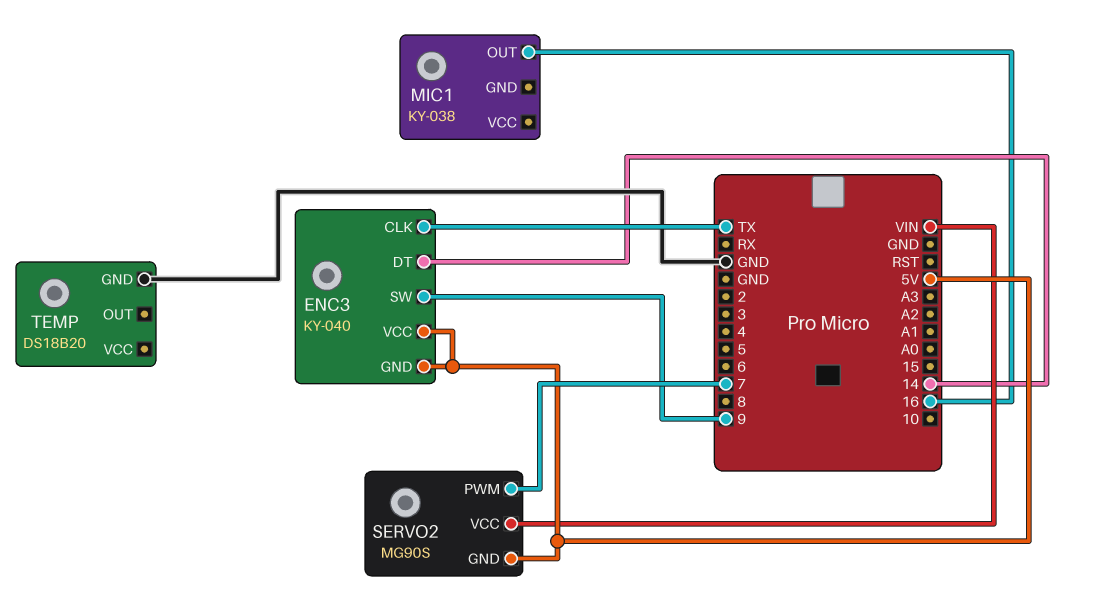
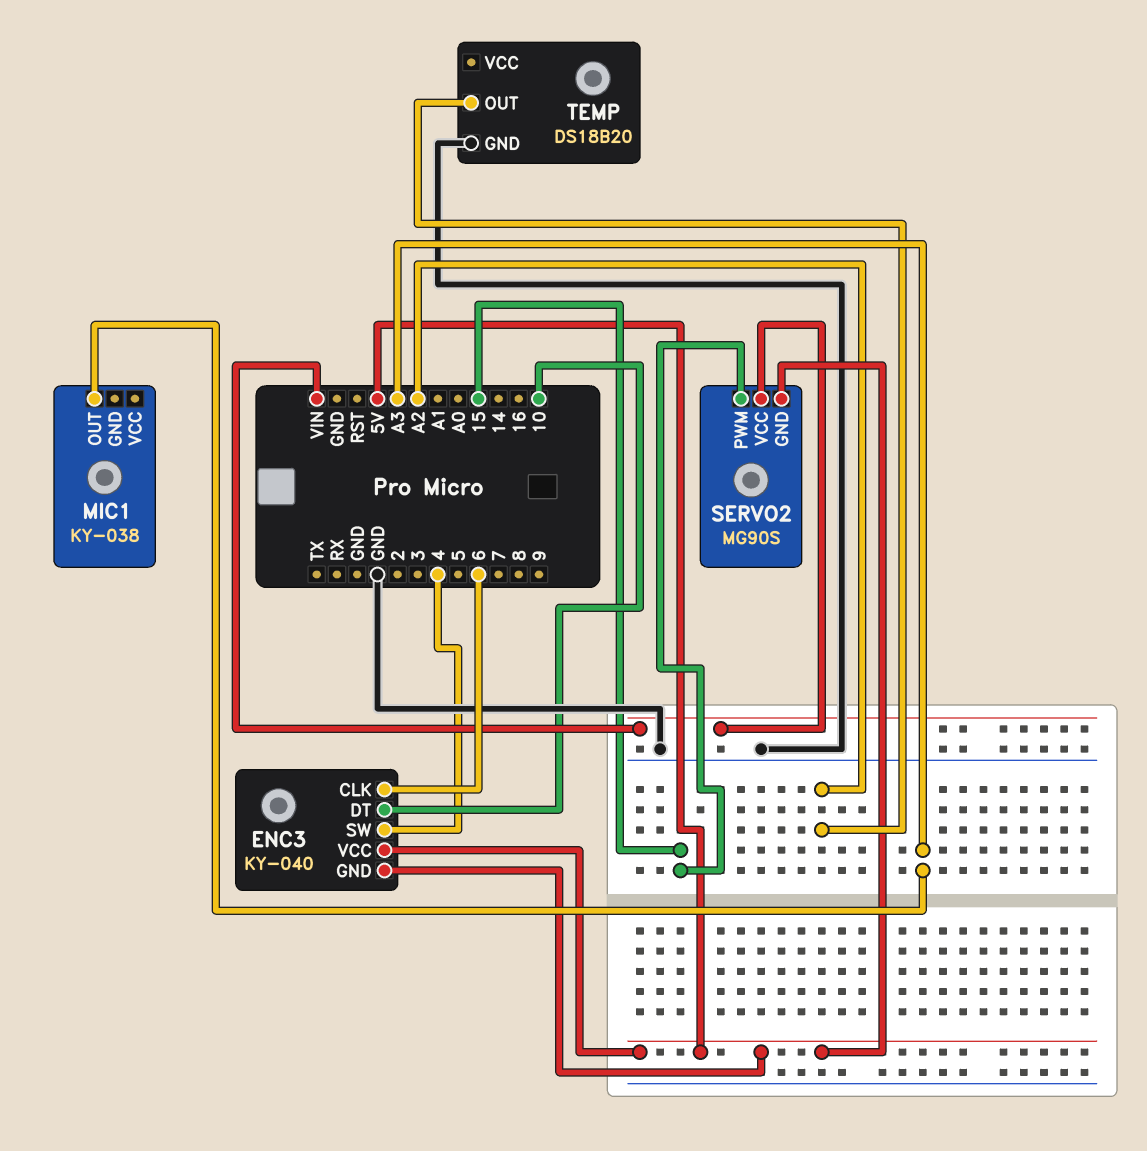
ENC3 pin CLK: TX -> 6
ENC3 pin DT: 14 -> 10
ENC3 pin SW: 9 -> 4
MIC1 pin OUT: 16 -> A3
SERVO2 pin PWM: 7 -> 15
TEMP pin OUT: none -> A2

